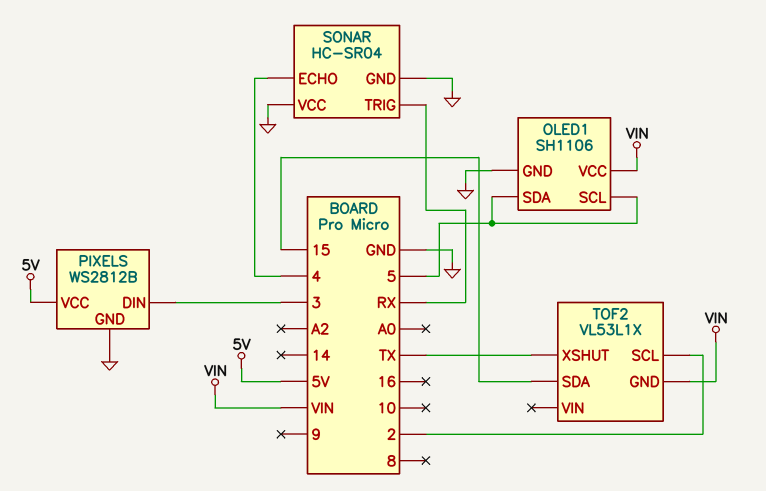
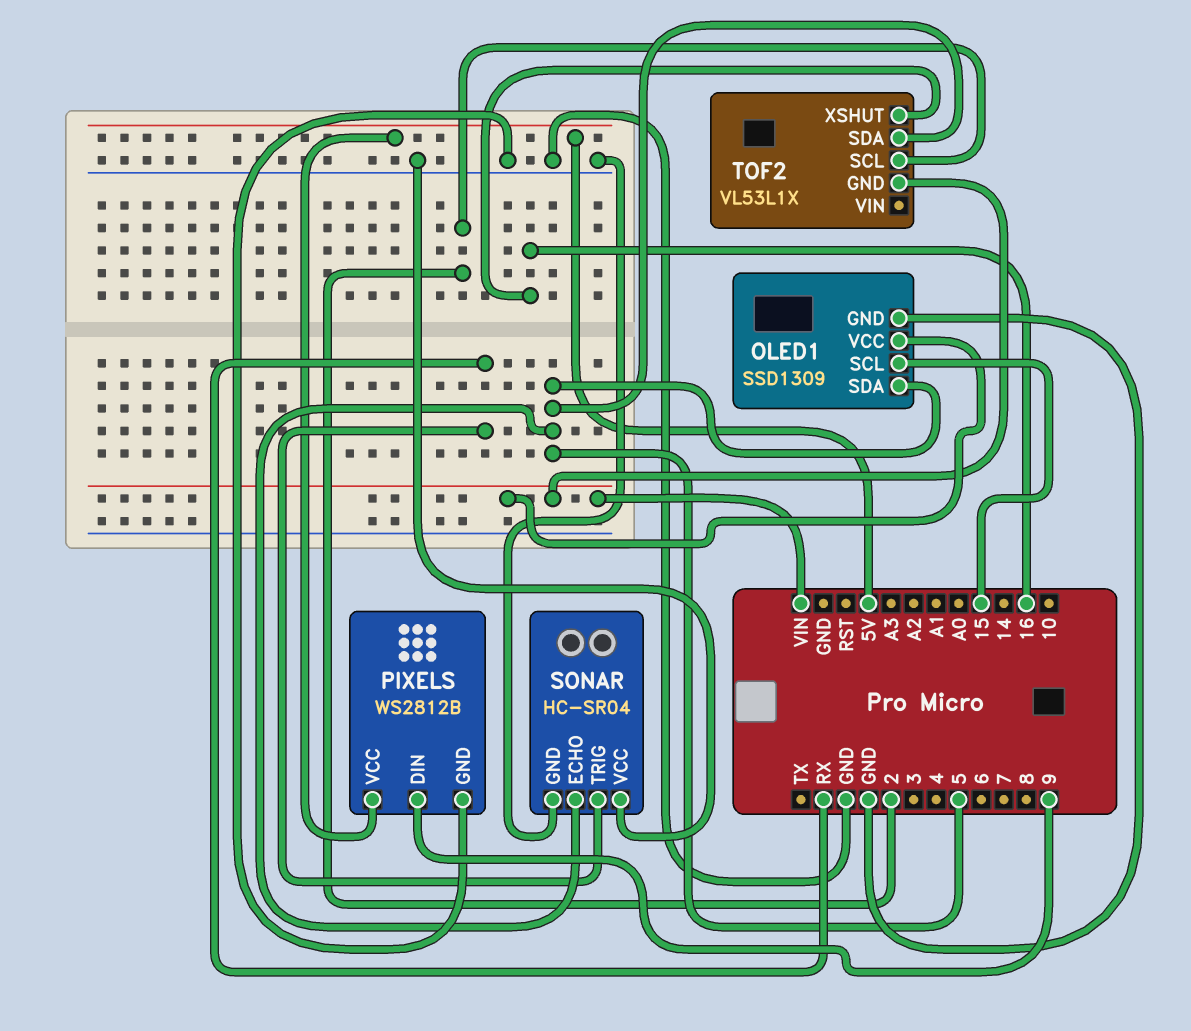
OLED1: SH1106 -> SSD1309
OLED1 pin SCL: 5 -> 15
PIXELS pin DIN: 3 -> 9
SONAR pin ECHO: 4 -> 5
TOF2 pin SDA: 15 -> 5
TOF2 pin XSHUT: TX -> 16

